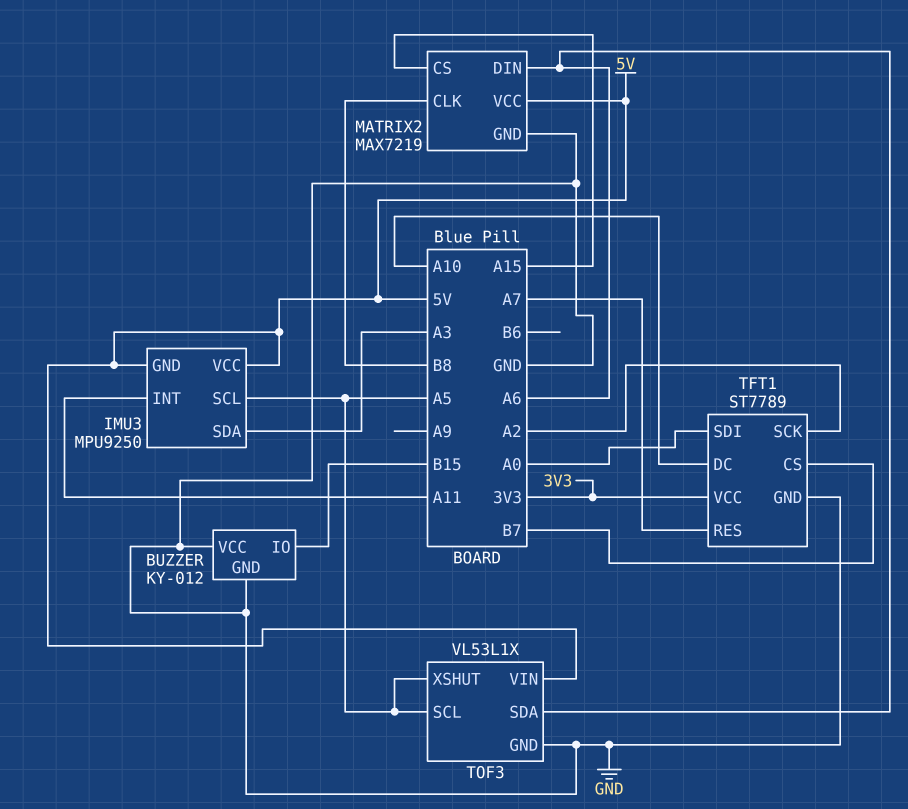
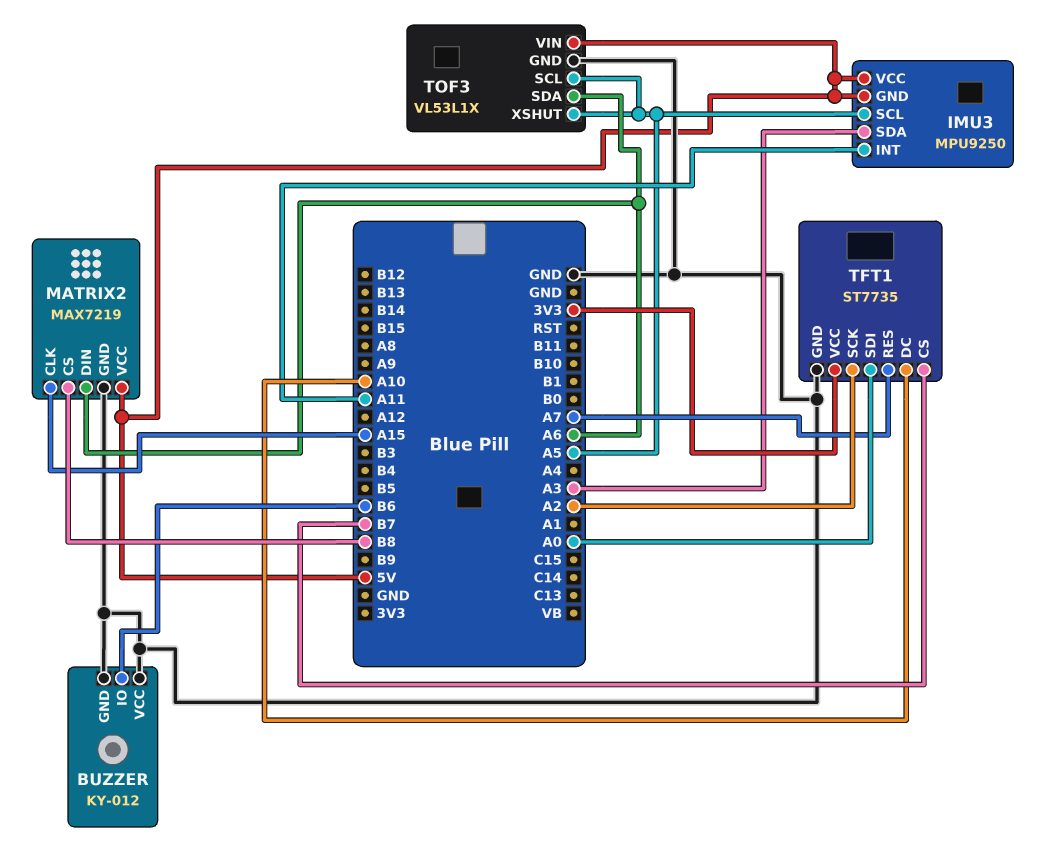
BUZZER pin IO: B15 -> B6
MATRIX2 pin CLK: B8 -> A15
MATRIX2 pin CS: A15 -> B8
TFT1: ST7789 -> ST7735

